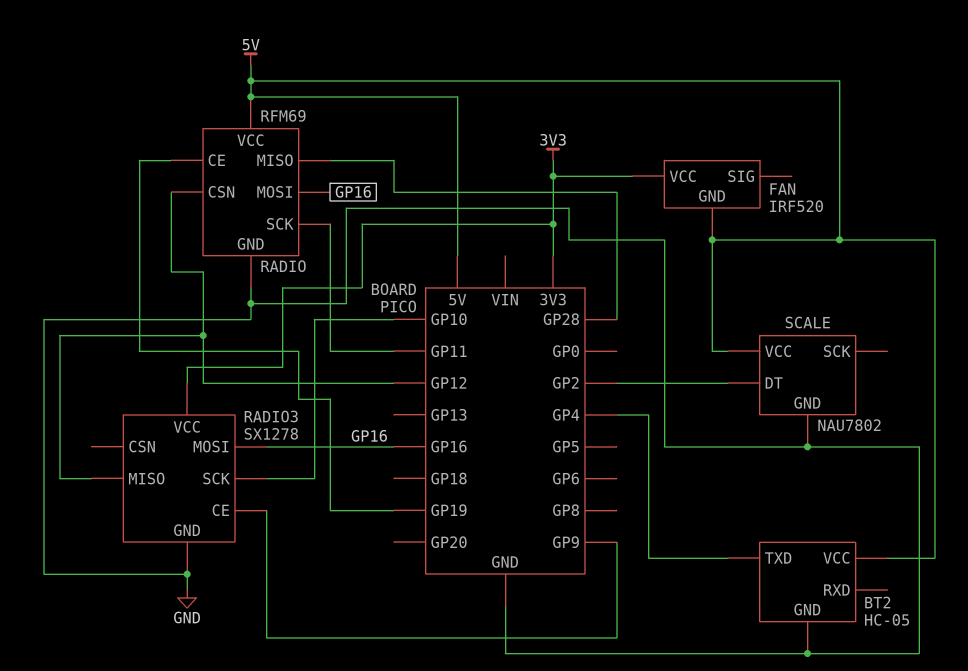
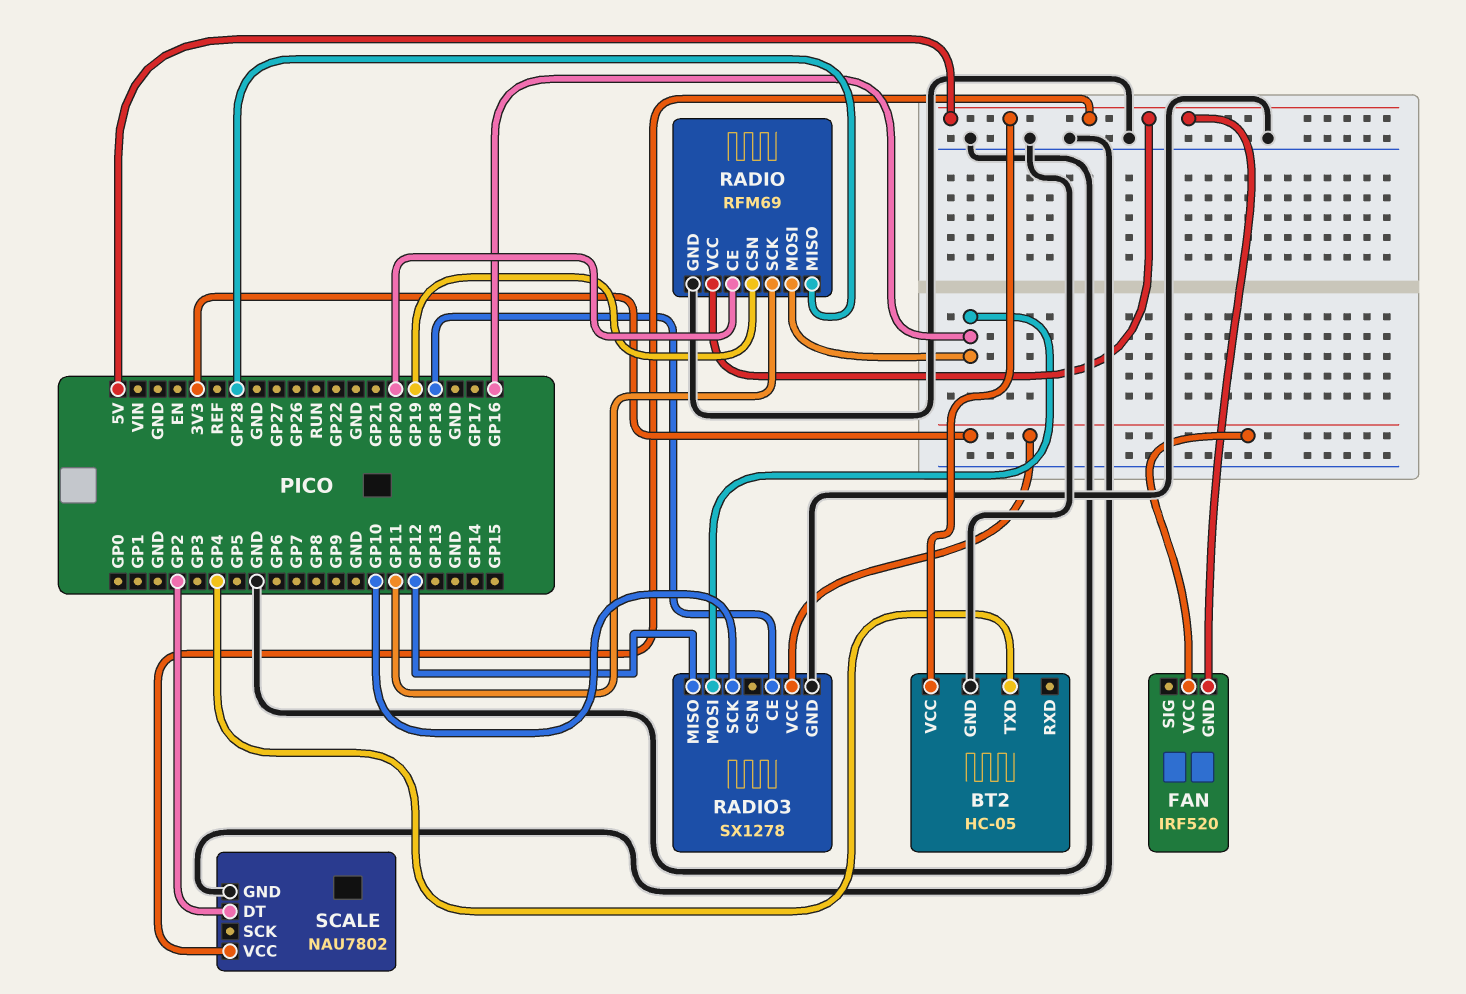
RADIO pin CE: GP19 -> GP20
RADIO pin CSN: GP12 -> GP19
RADIO3 pin CE: GP9 -> GP18

